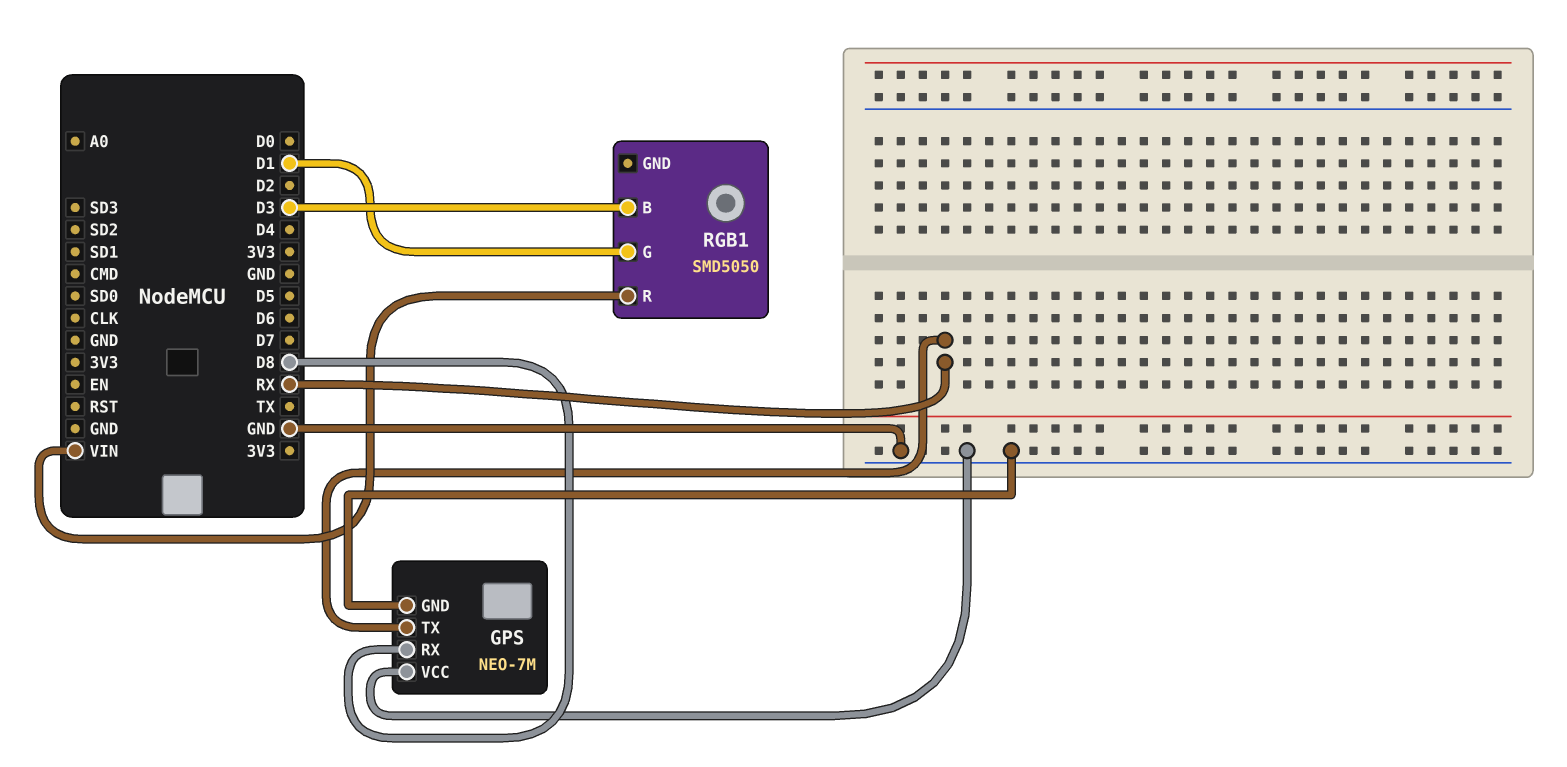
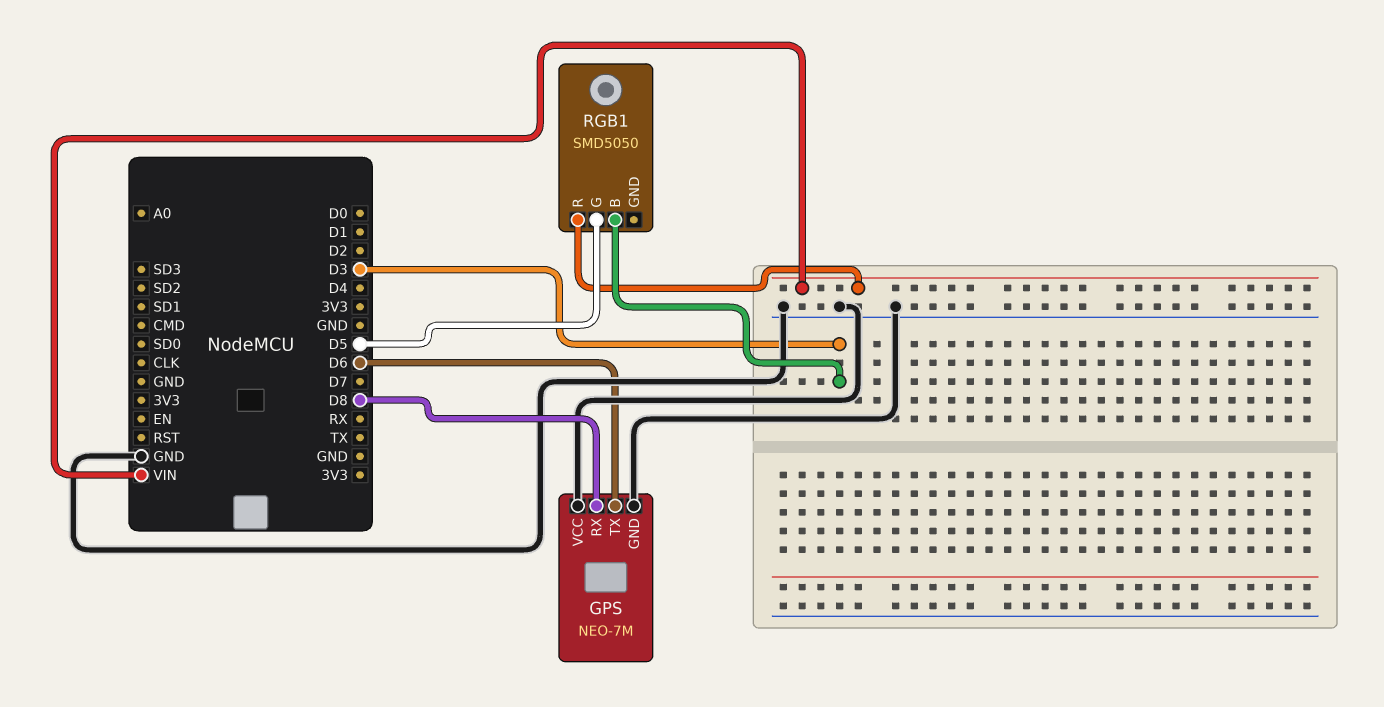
GPS pin TX: RX -> D6
RGB1 pin G: D1 -> D5

